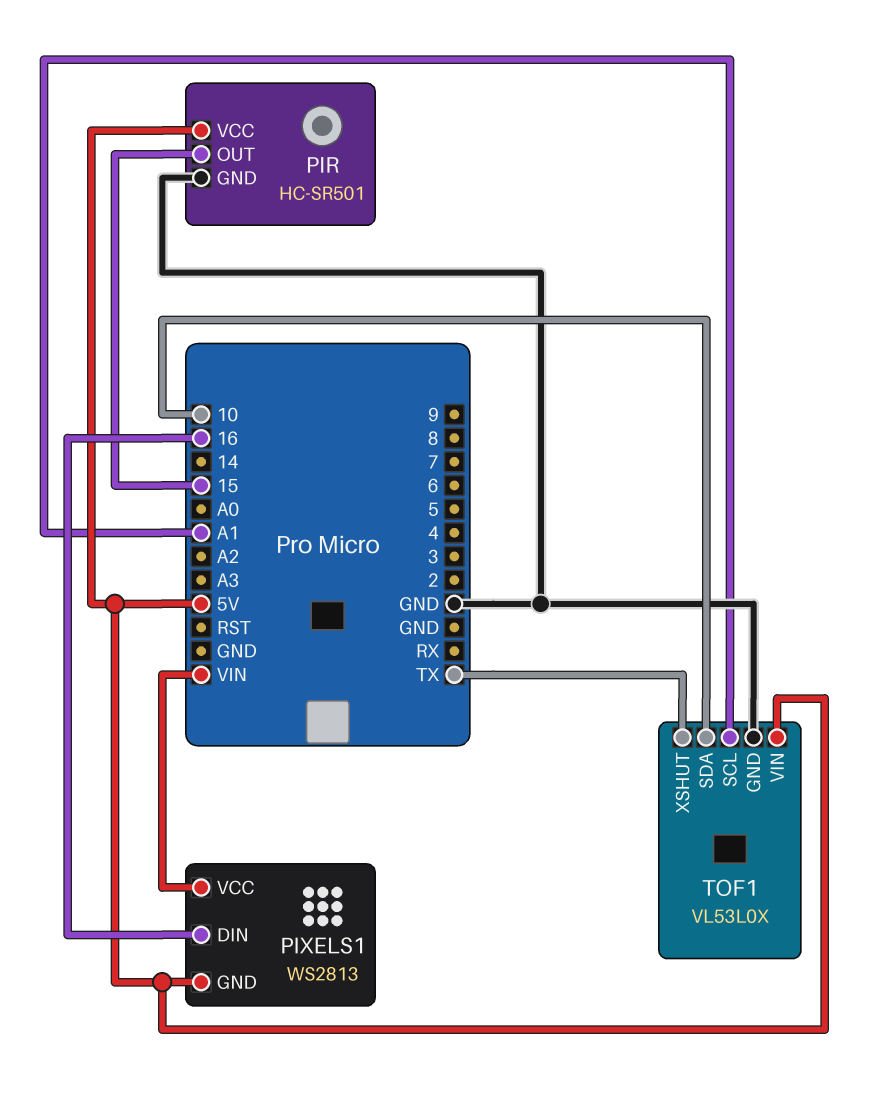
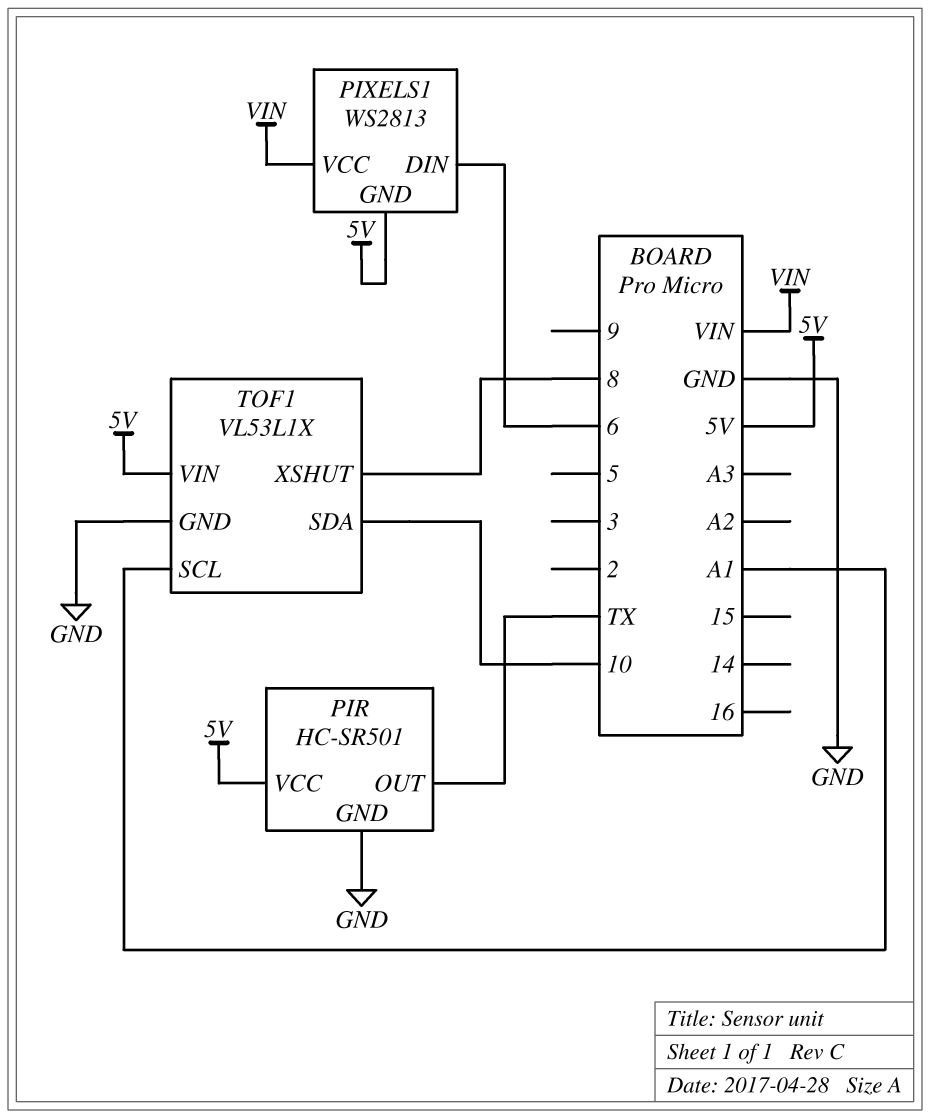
PIR pin OUT: 15 -> TX
PIXELS1 pin DIN: 16 -> 6
TOF1: VL53L0X -> VL53L1X
TOF1 pin XSHUT: TX -> 8

